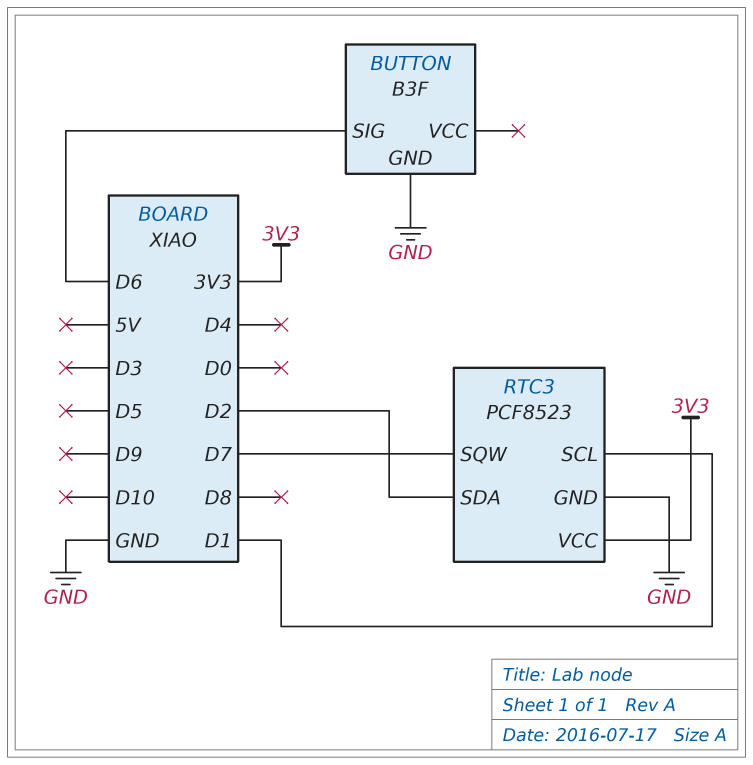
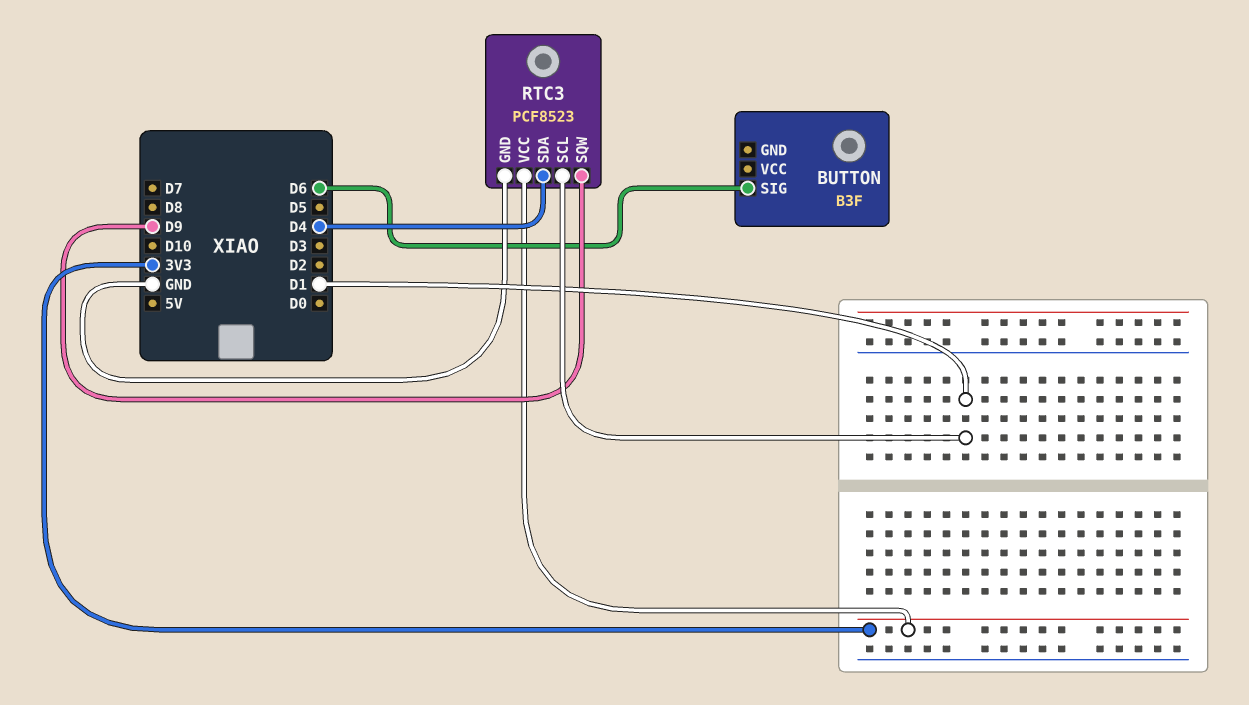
BUTTON pin GND: GND -> none
RTC3 pin SDA: D2 -> D4
RTC3 pin SQW: D7 -> D9

